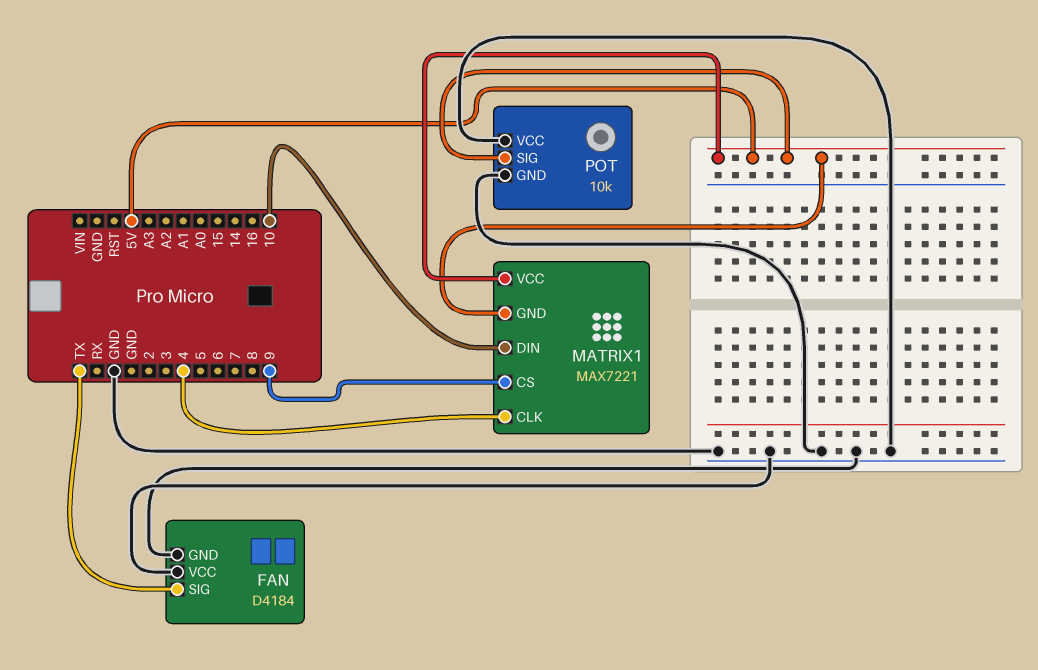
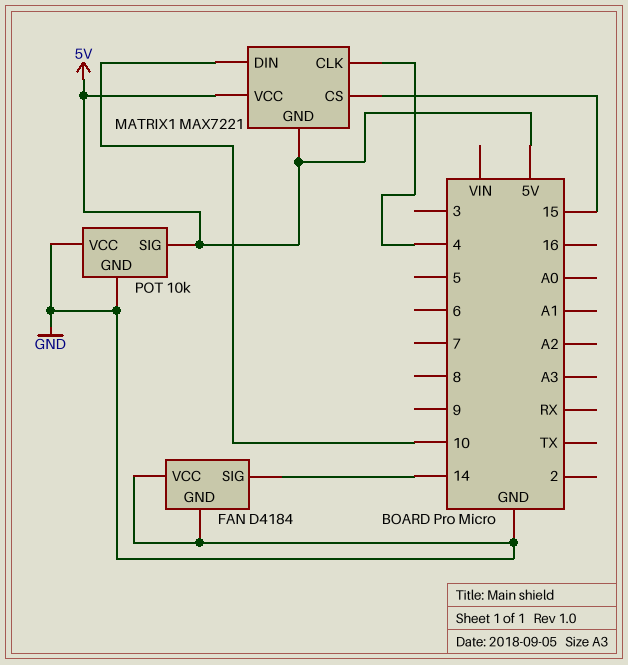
FAN pin SIG: TX -> 14
MATRIX1 pin CS: 9 -> 15

